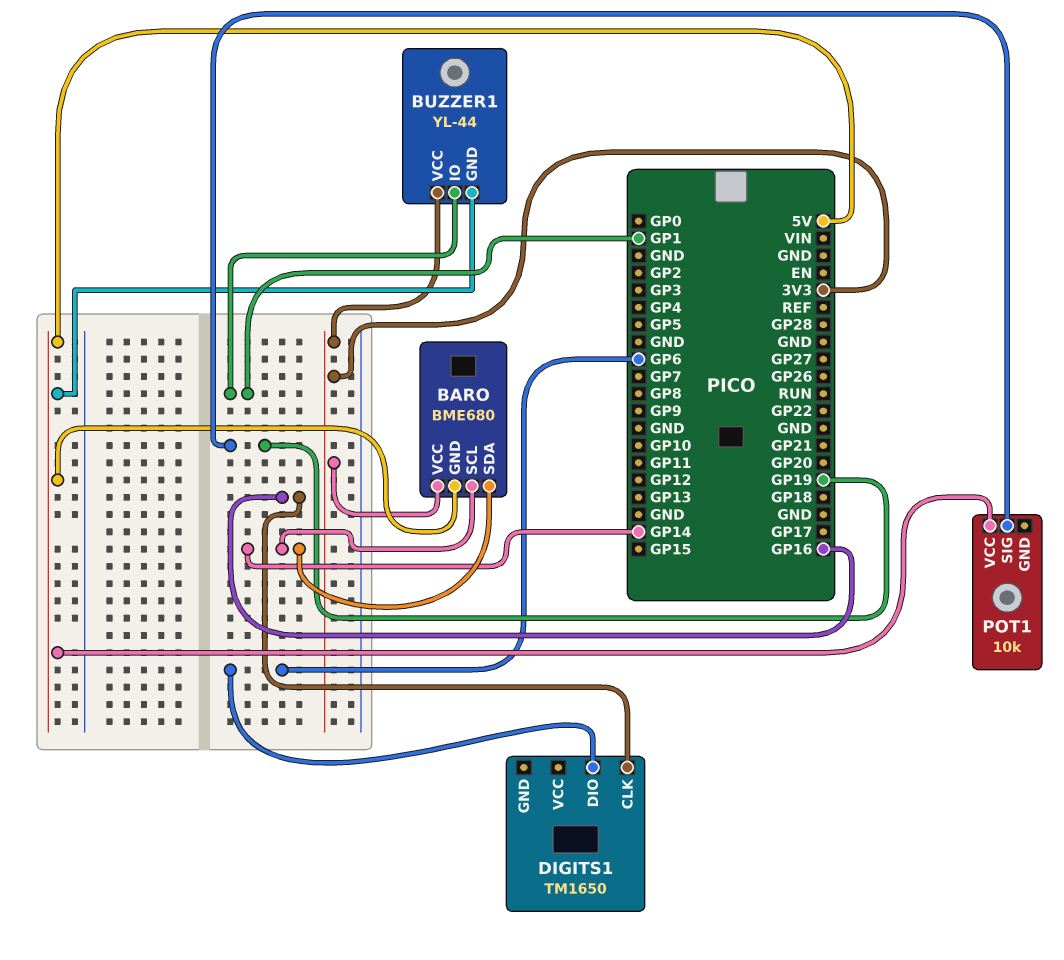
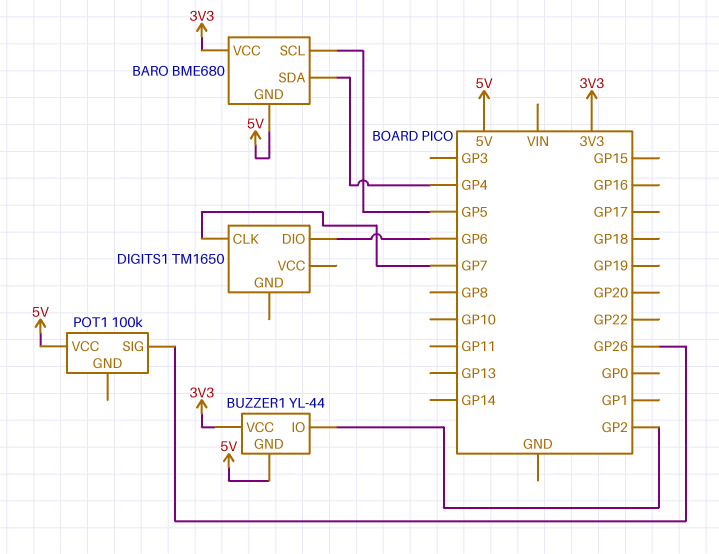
BARO pin SCL: GP14 -> GP5
BARO pin SDA: GP14 -> GP4
BUZZER1 pin IO: GP1 -> GP2
DIGITS1 pin CLK: GP16 -> GP7
POT1: 10k -> 100k
POT1 pin SIG: GP19 -> GP26

